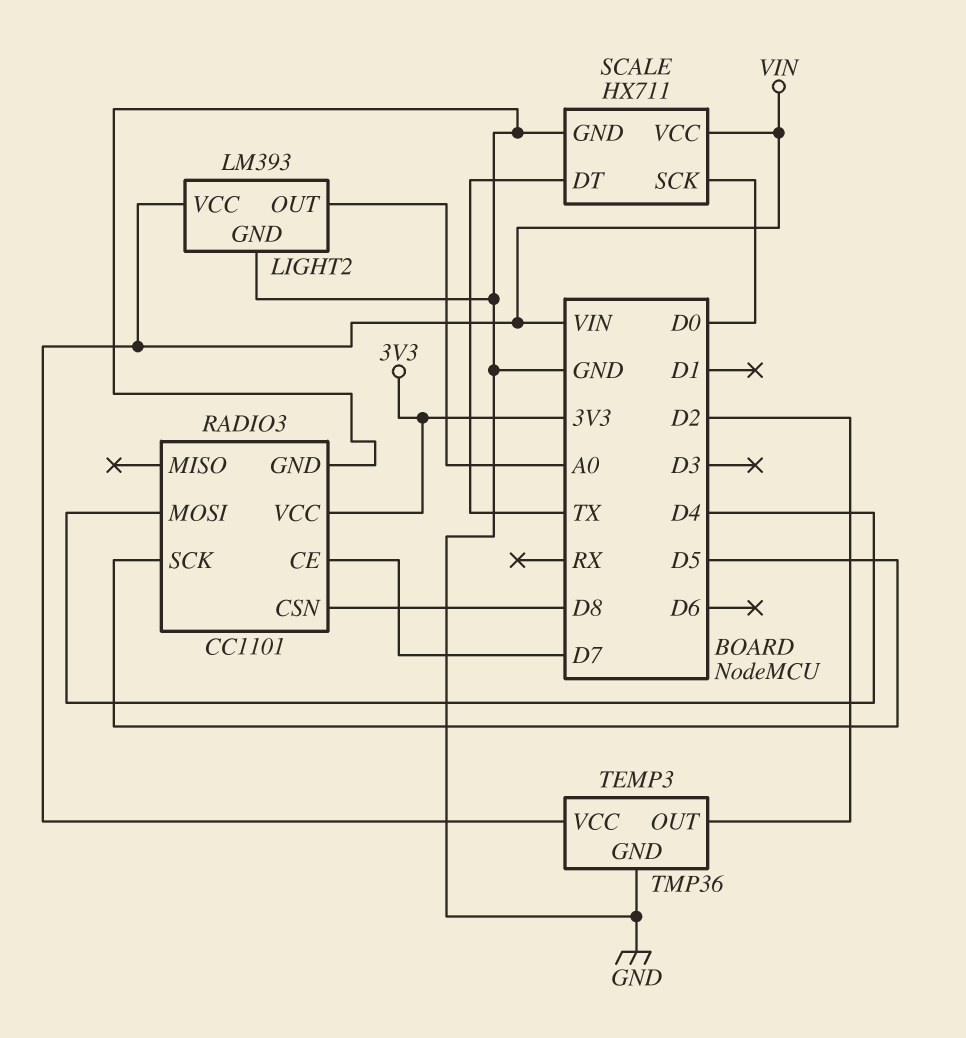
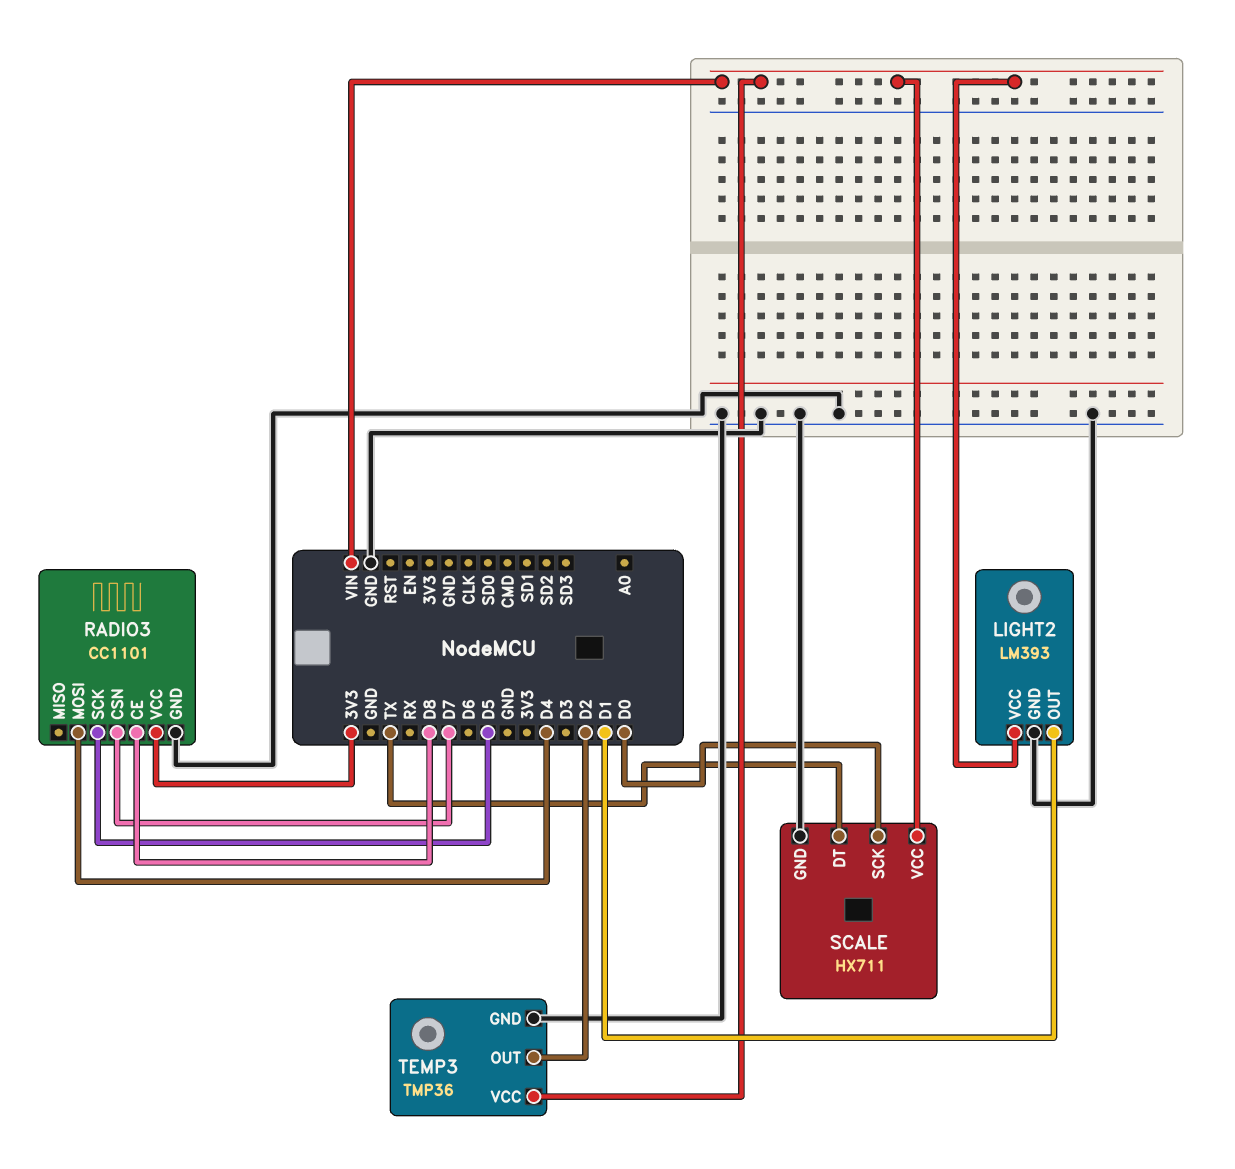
LIGHT2 pin OUT: A0 -> D1
RADIO3 pin CE: D7 -> D8
RADIO3 pin CSN: D8 -> D7

